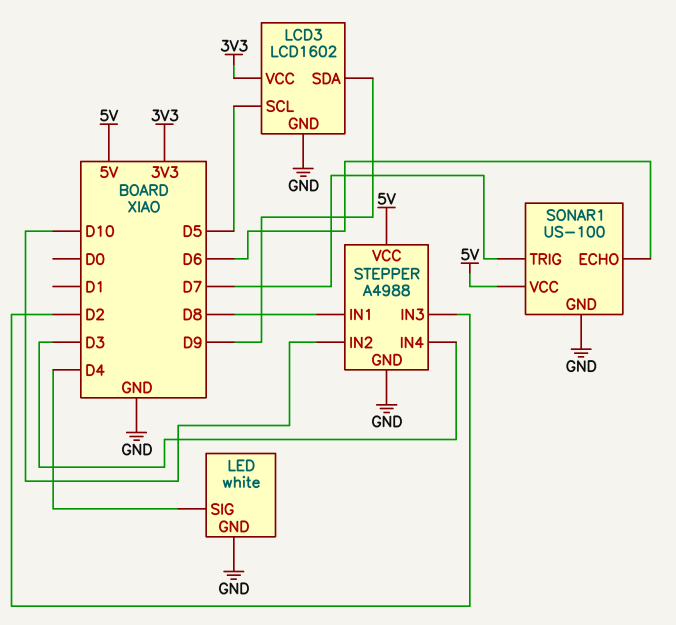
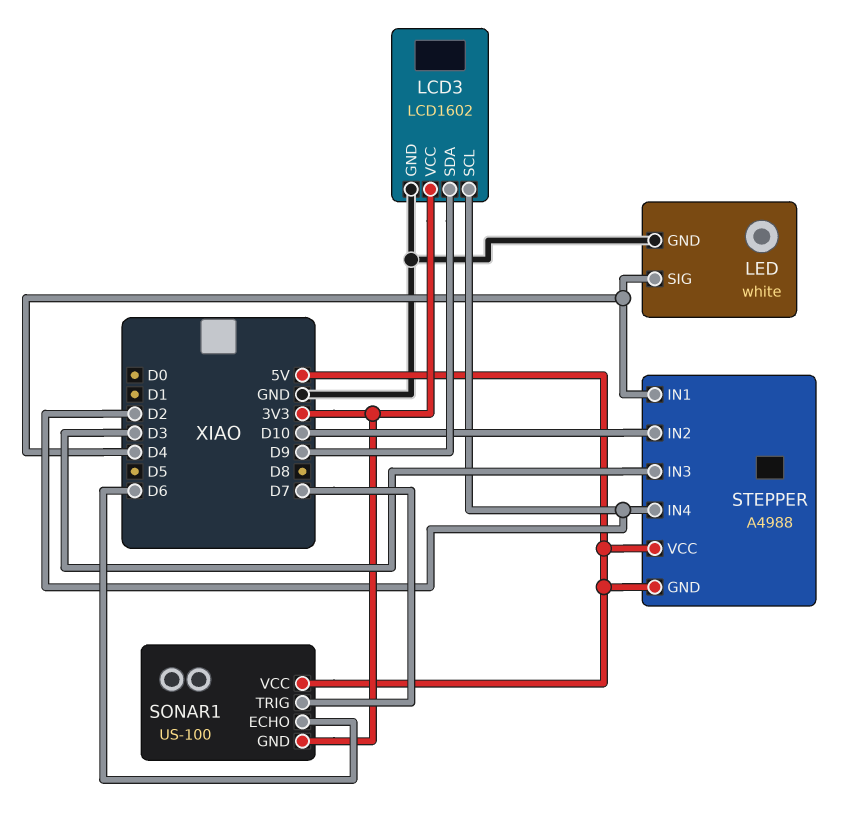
LCD3 pin SCL: D5 -> D2
SONAR1 pin GND: GND -> 3V3
STEPPER pin GND: GND -> 5V
STEPPER pin IN1: D8 -> D4
STEPPER pin IN3: D2 -> D3
STEPPER pin IN4: D3 -> D2

